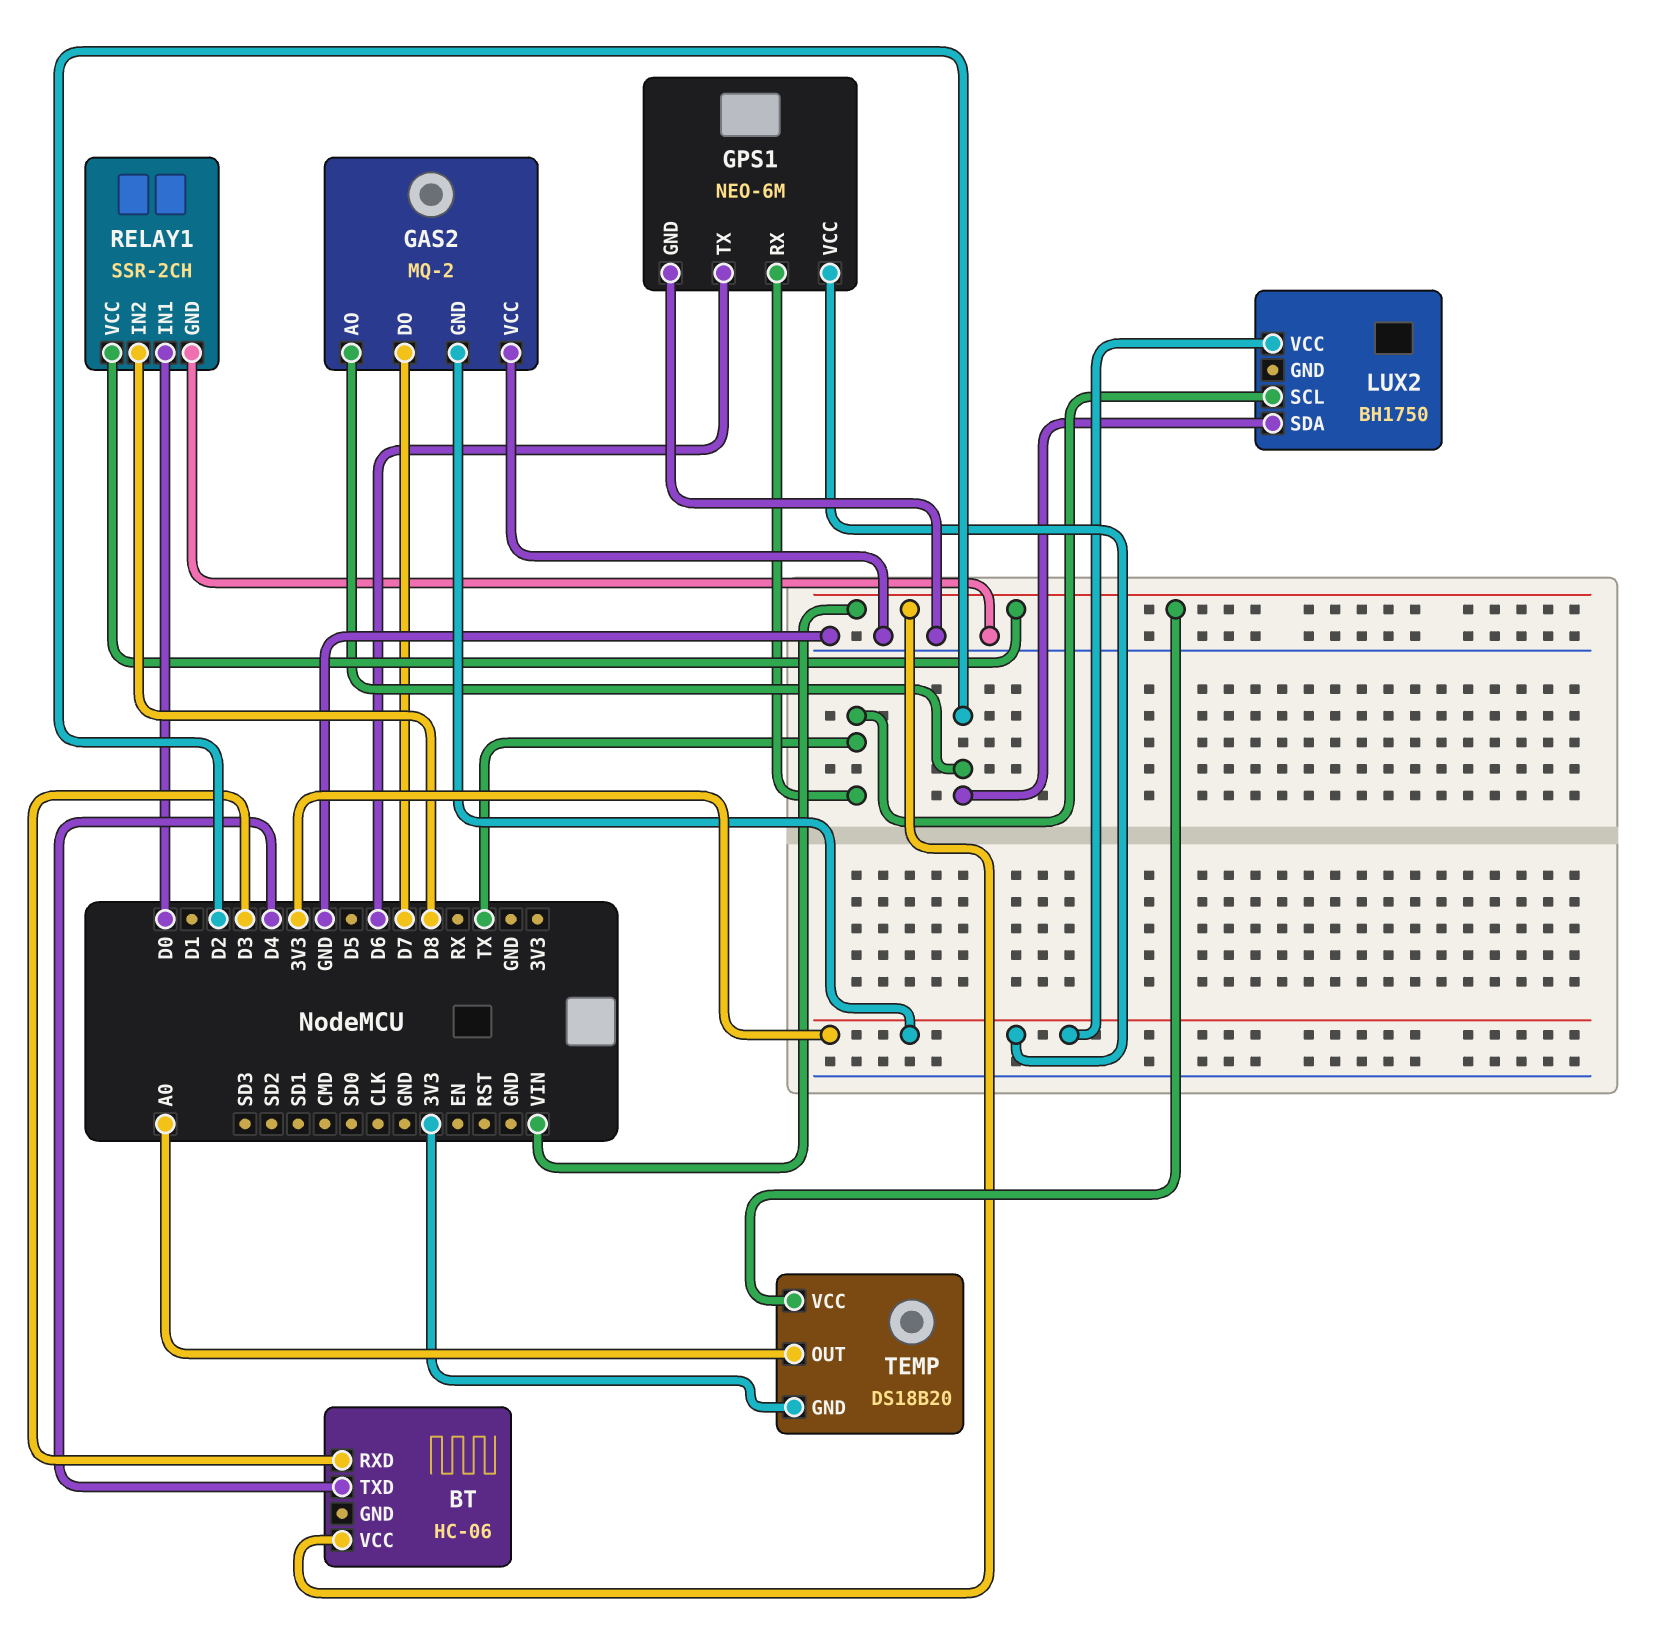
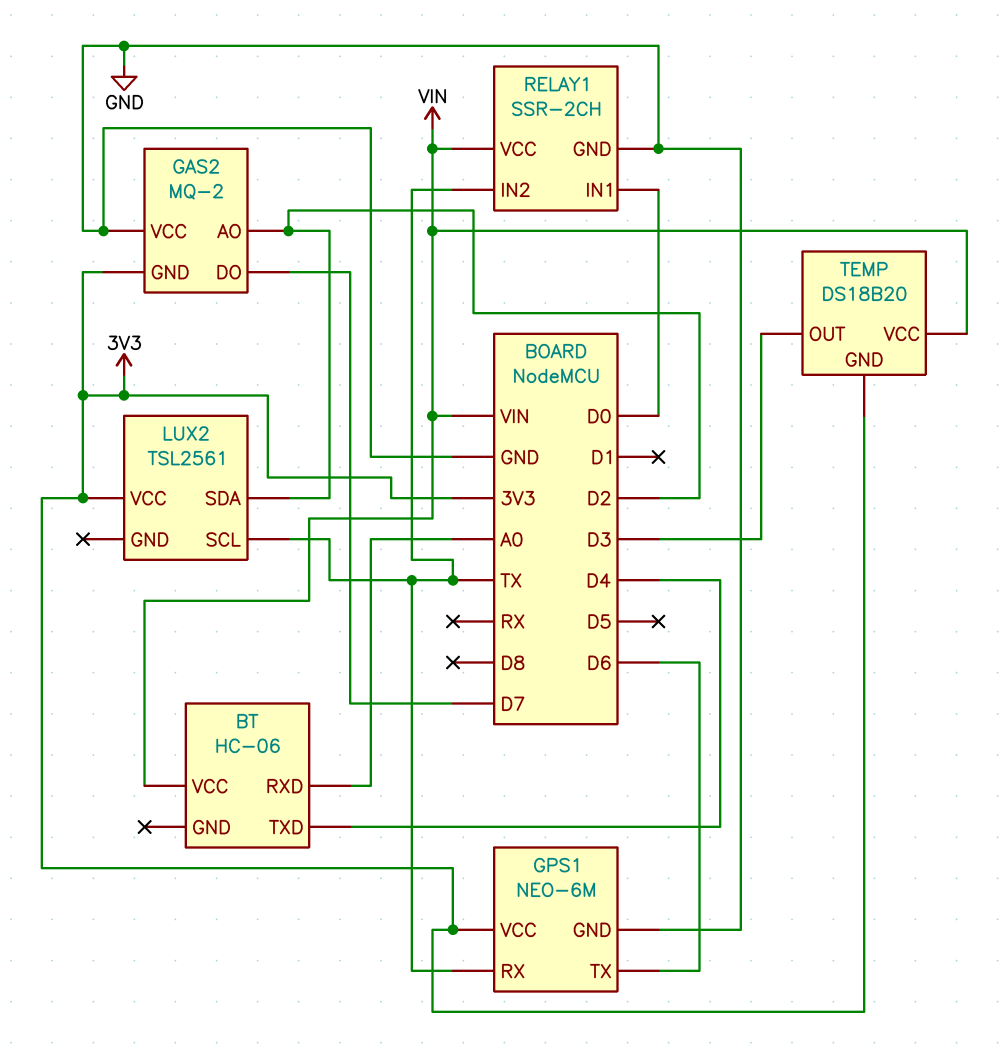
BT pin RXD: D3 -> A0
LUX2: BH1750 -> TSL2561
RELAY1 pin IN2: D8 -> TX
TEMP pin OUT: A0 -> D3

